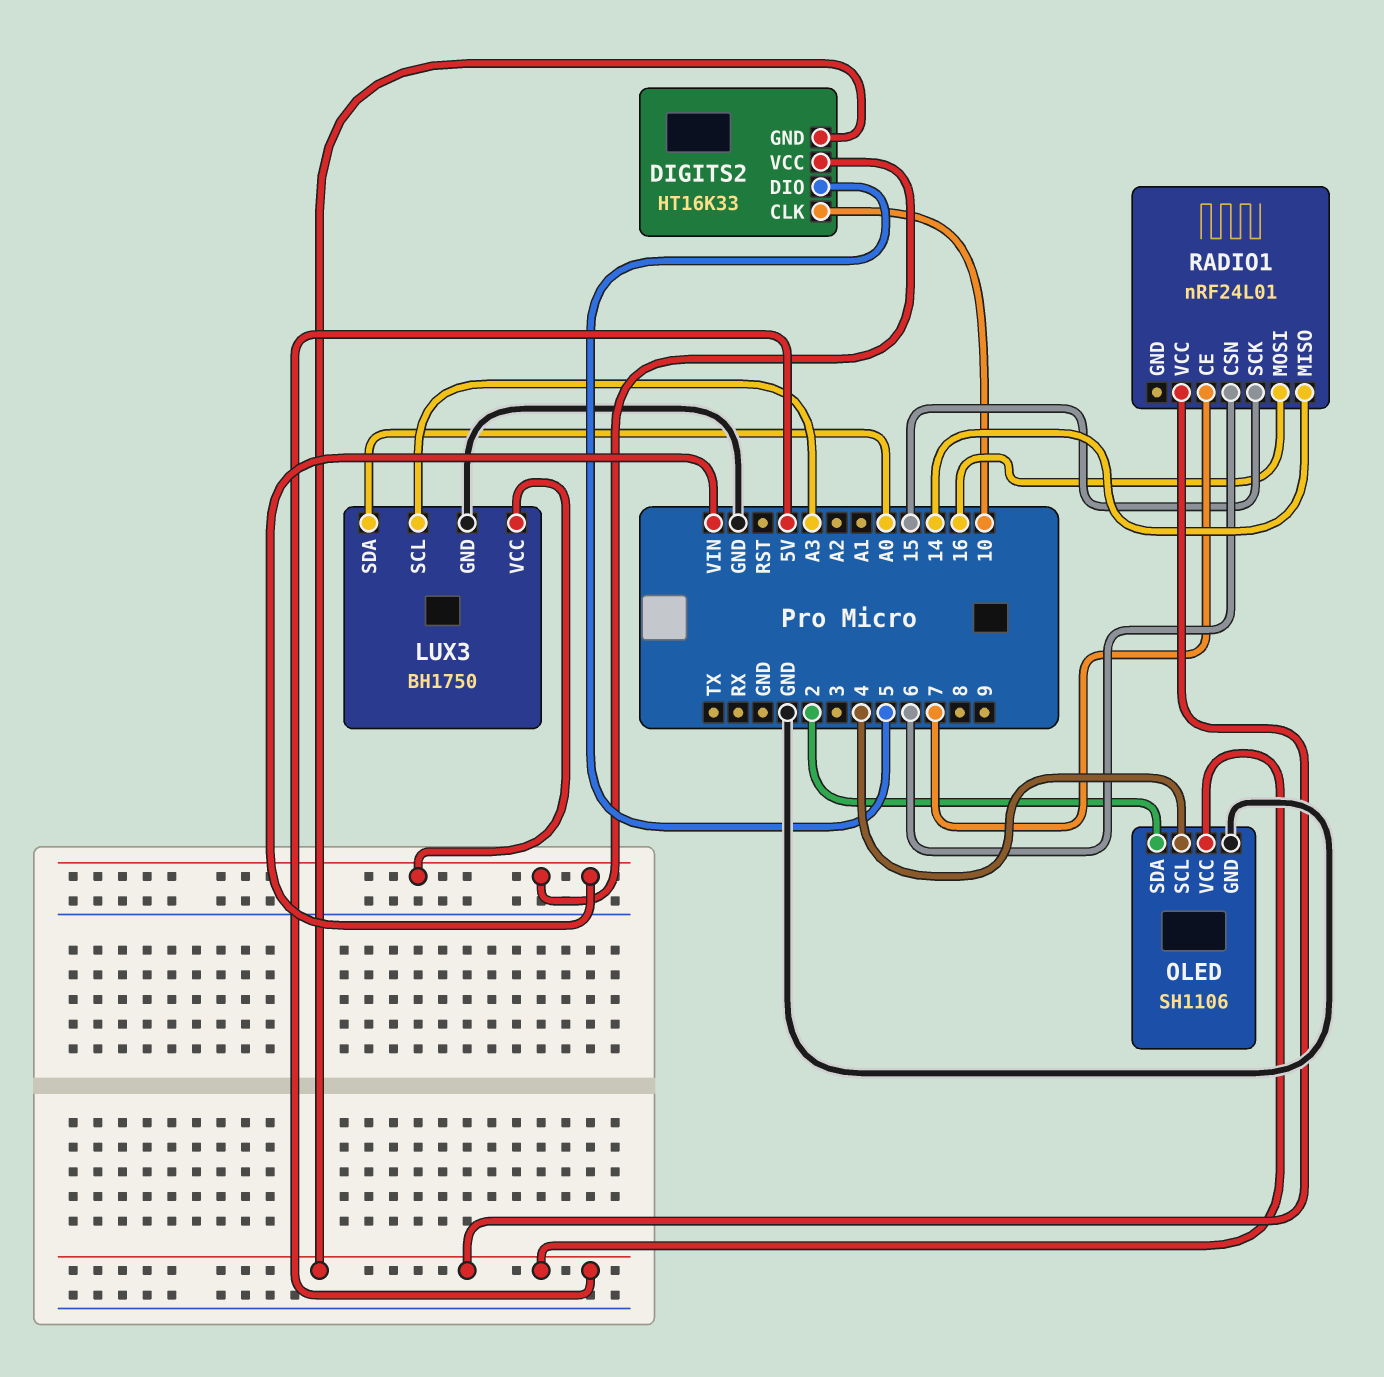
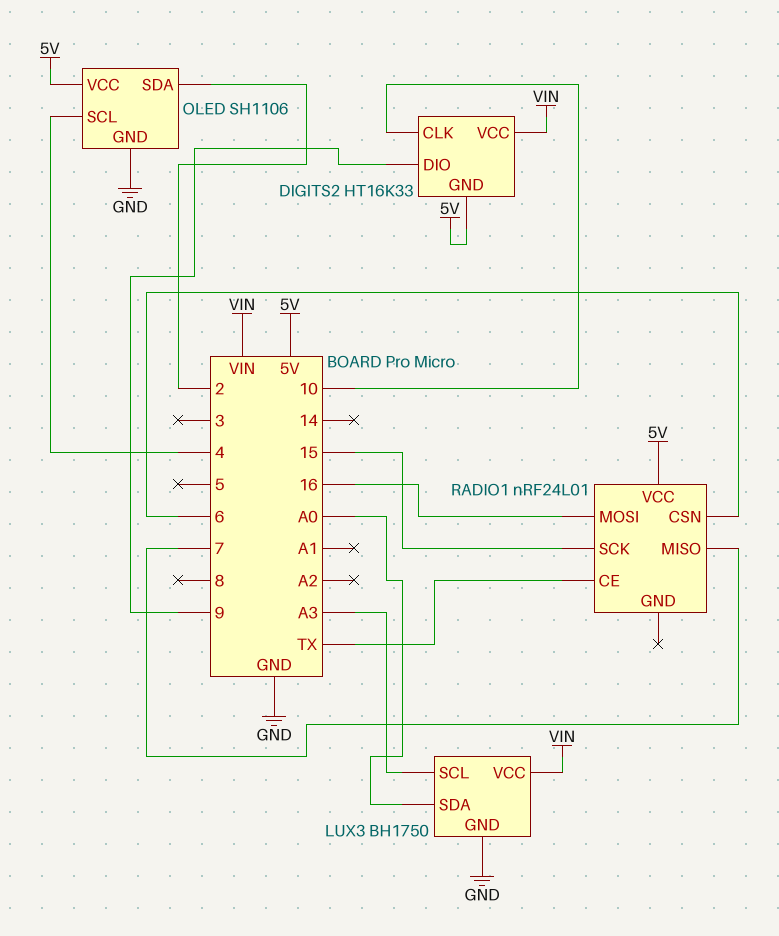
DIGITS2 pin DIO: 5 -> 9
RADIO1 pin CE: 7 -> TX
RADIO1 pin MISO: 14 -> 7

